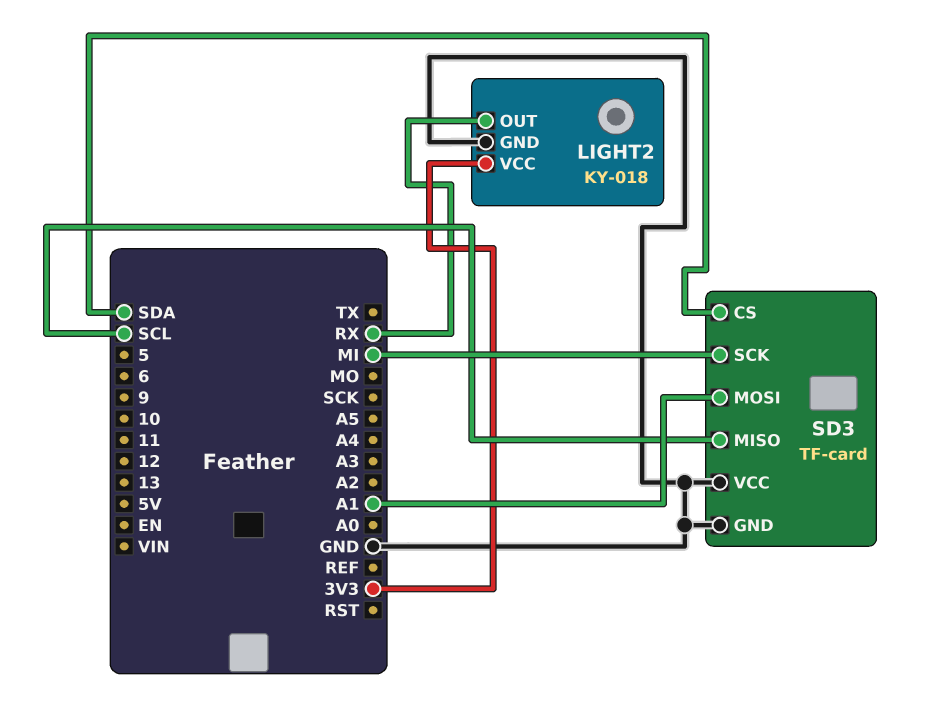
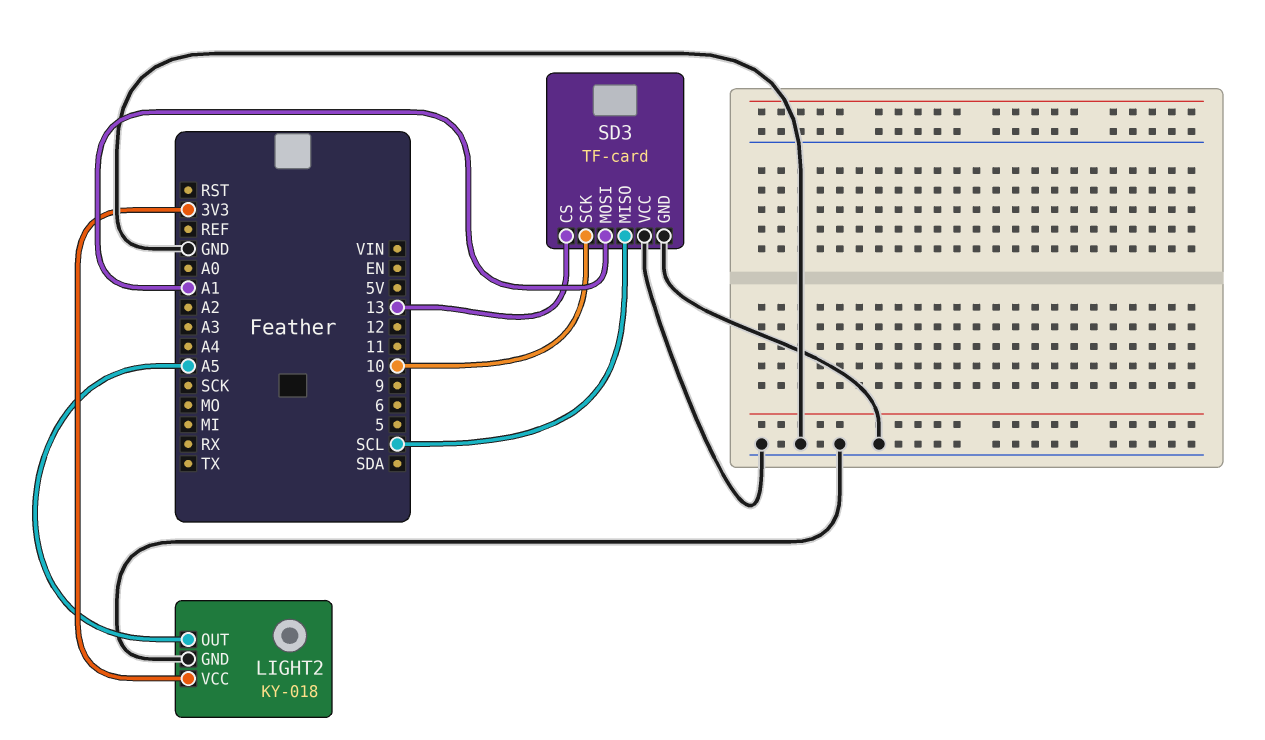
LIGHT2 pin OUT: RX -> A5
SD3 pin CS: SDA -> 13
SD3 pin SCK: MI -> 10

